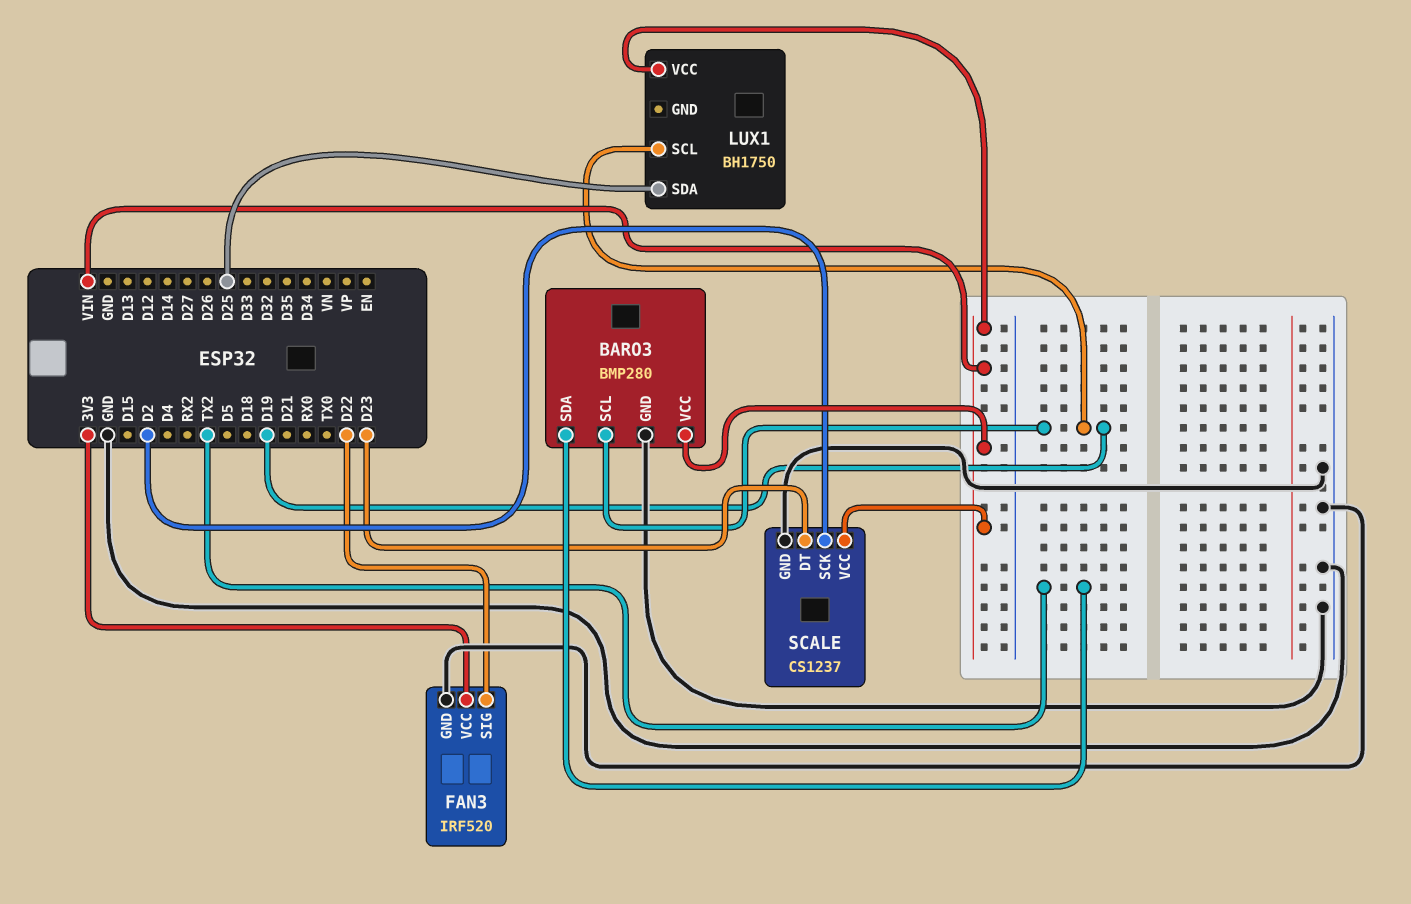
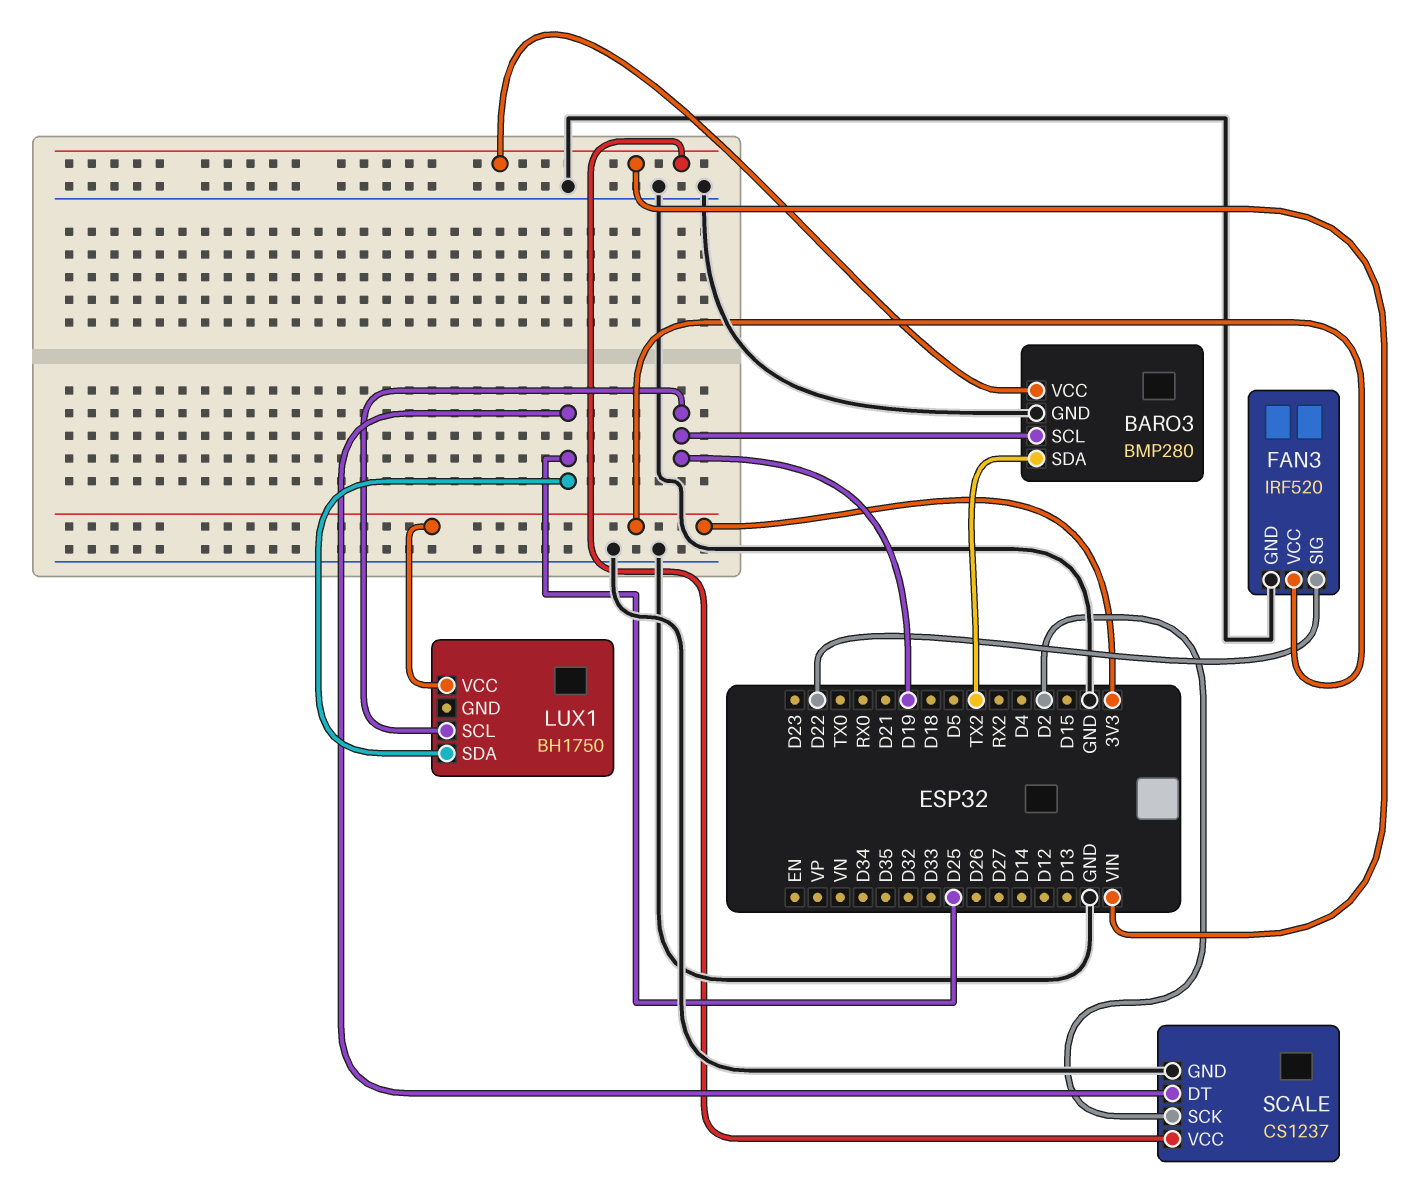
LUX1 pin VCC: VIN -> 3V3
SCALE pin DT: D23 -> D25

